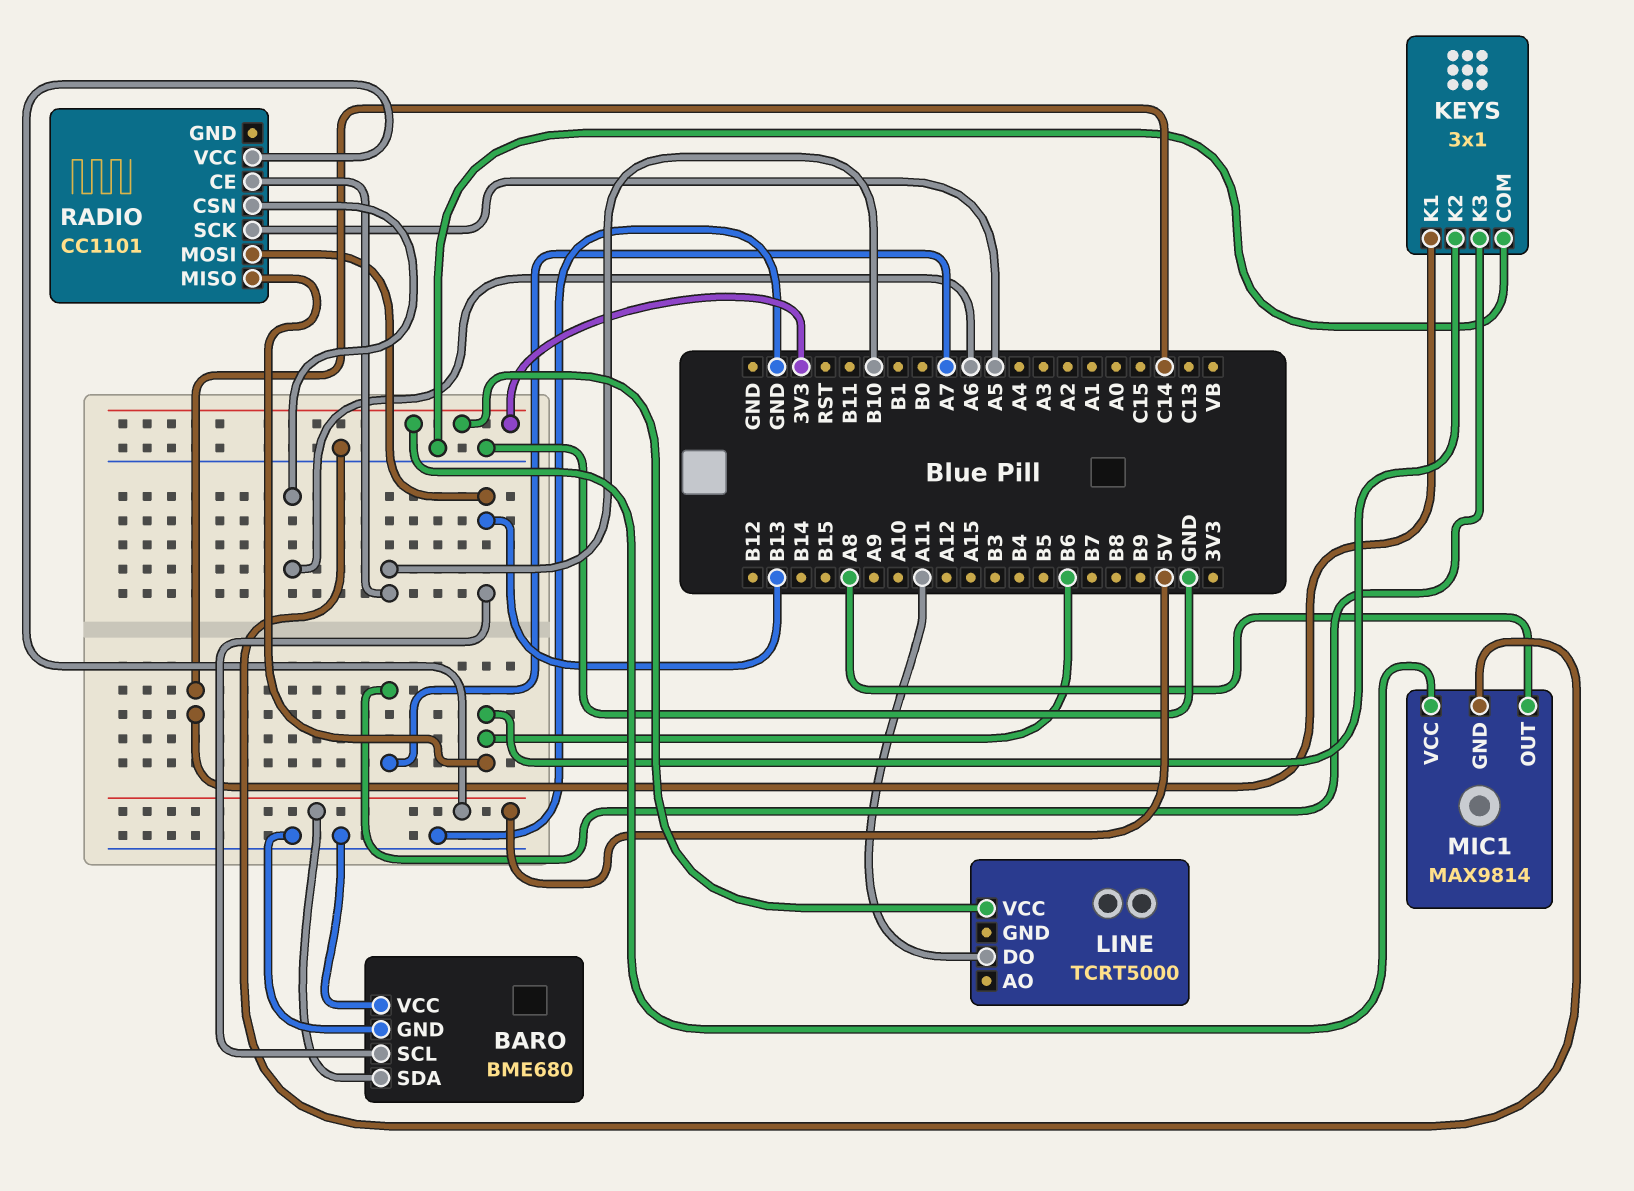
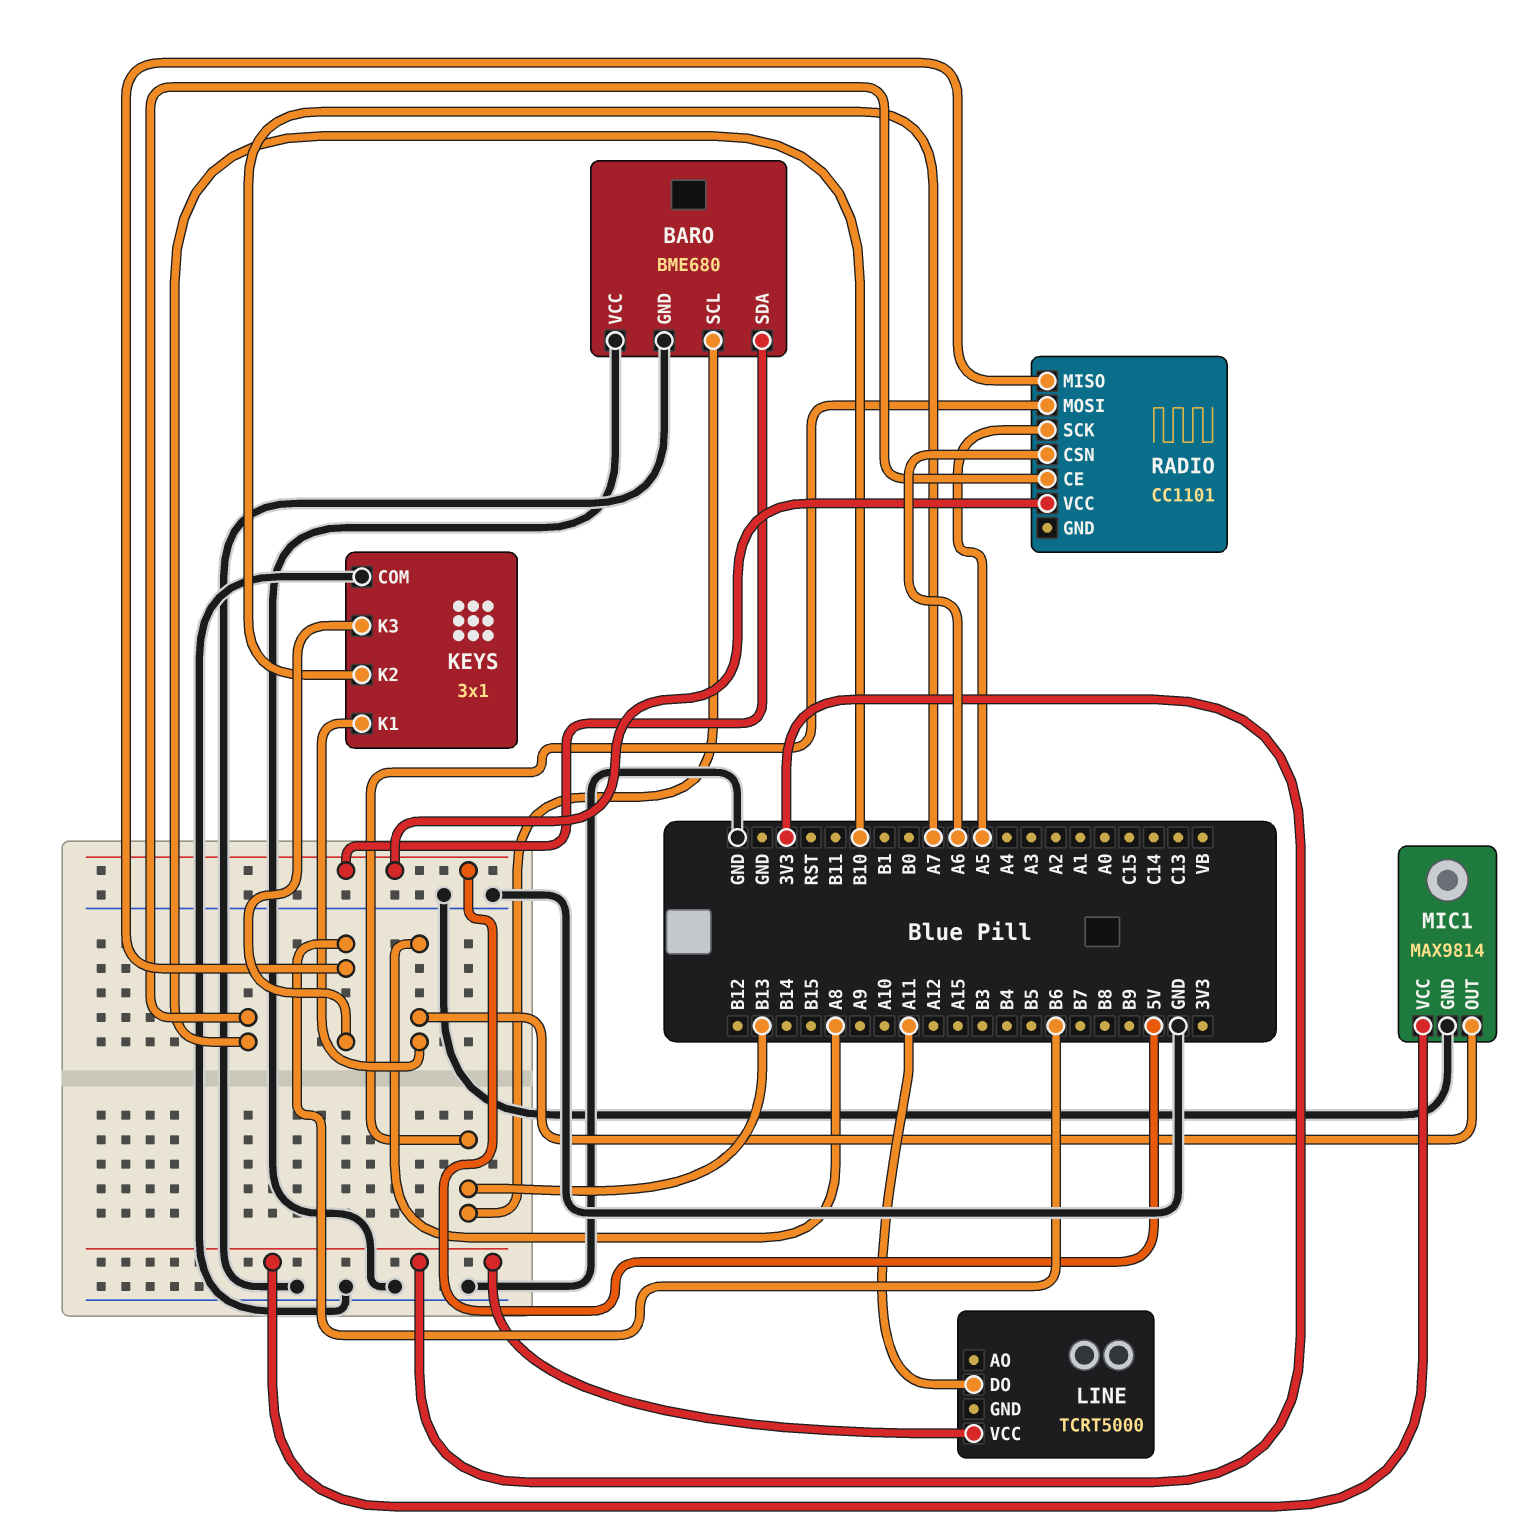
KEYS pin K1: C14 -> A8
KEYS pin K2: B6 -> A7
KEYS pin K3: A7 -> B6

